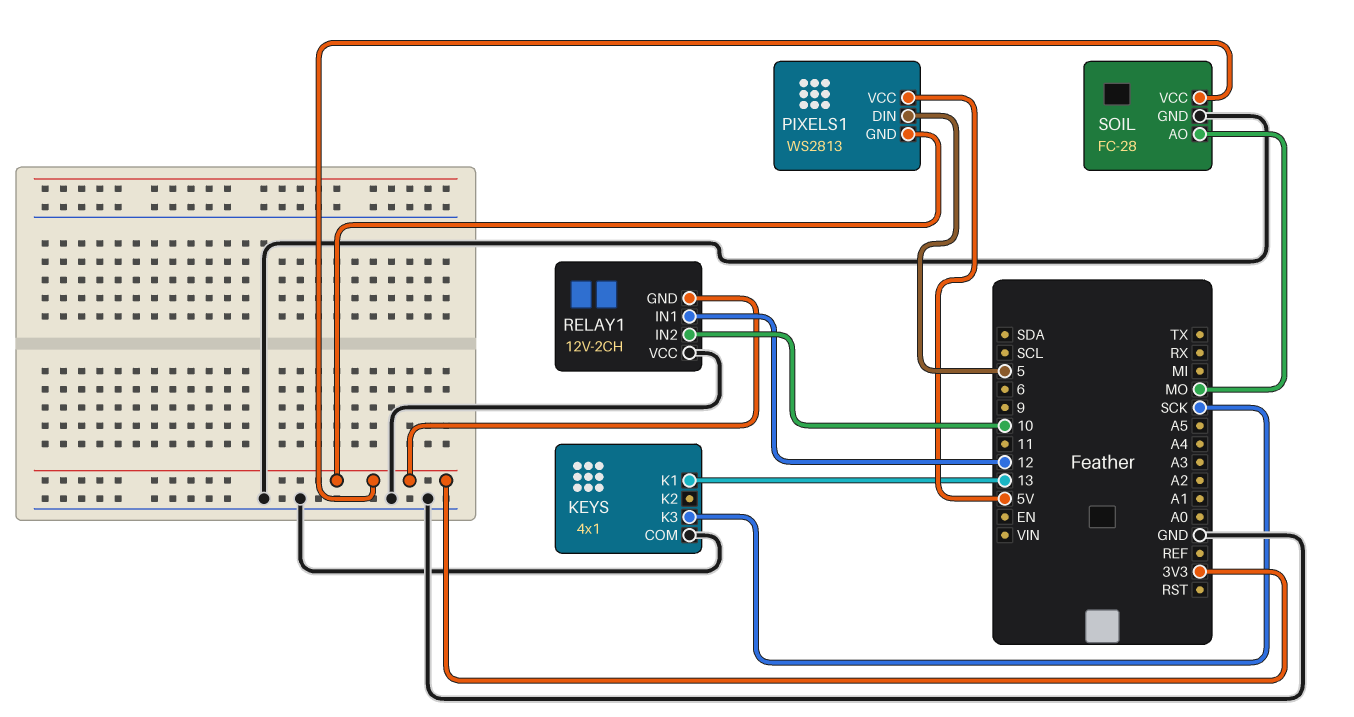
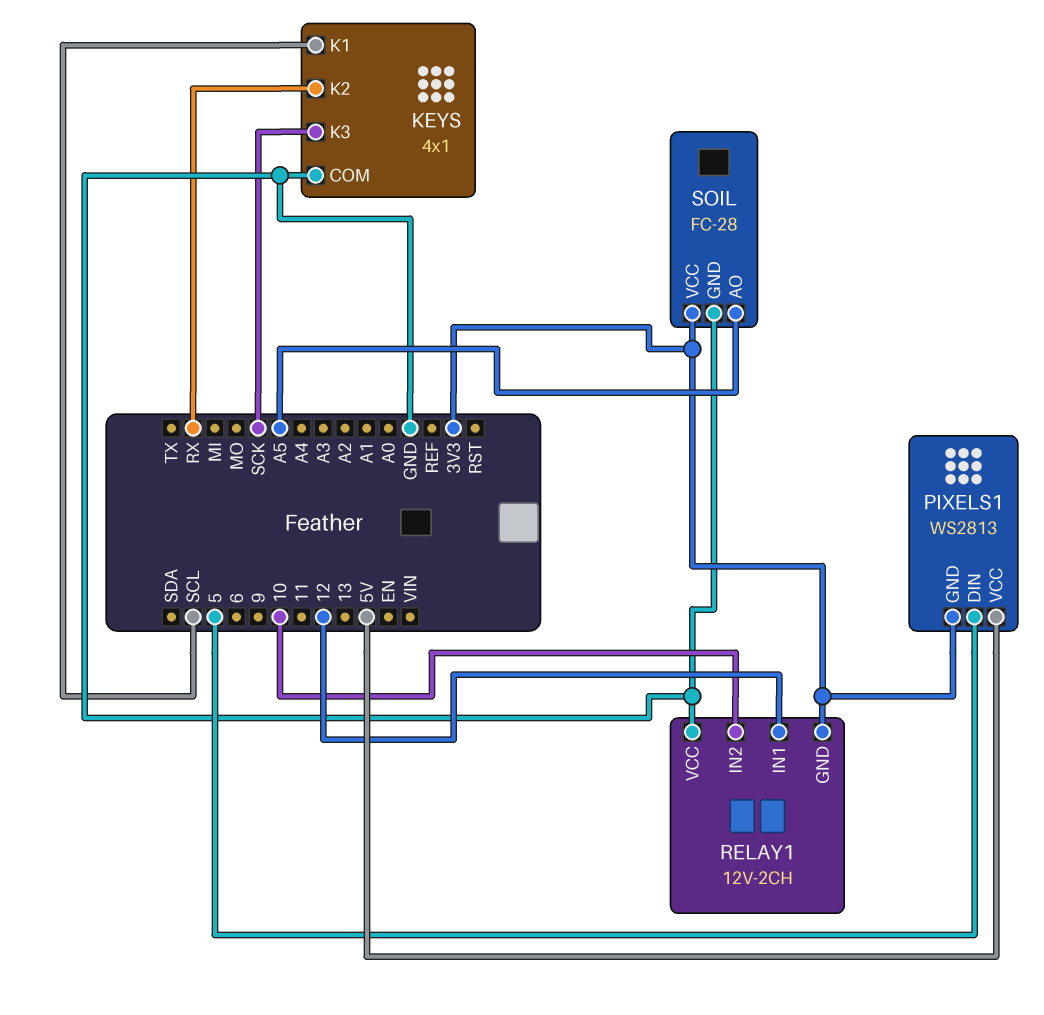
KEYS pin K1: 13 -> SCL
KEYS pin K2: none -> RX
SOIL pin AO: MO -> A5

